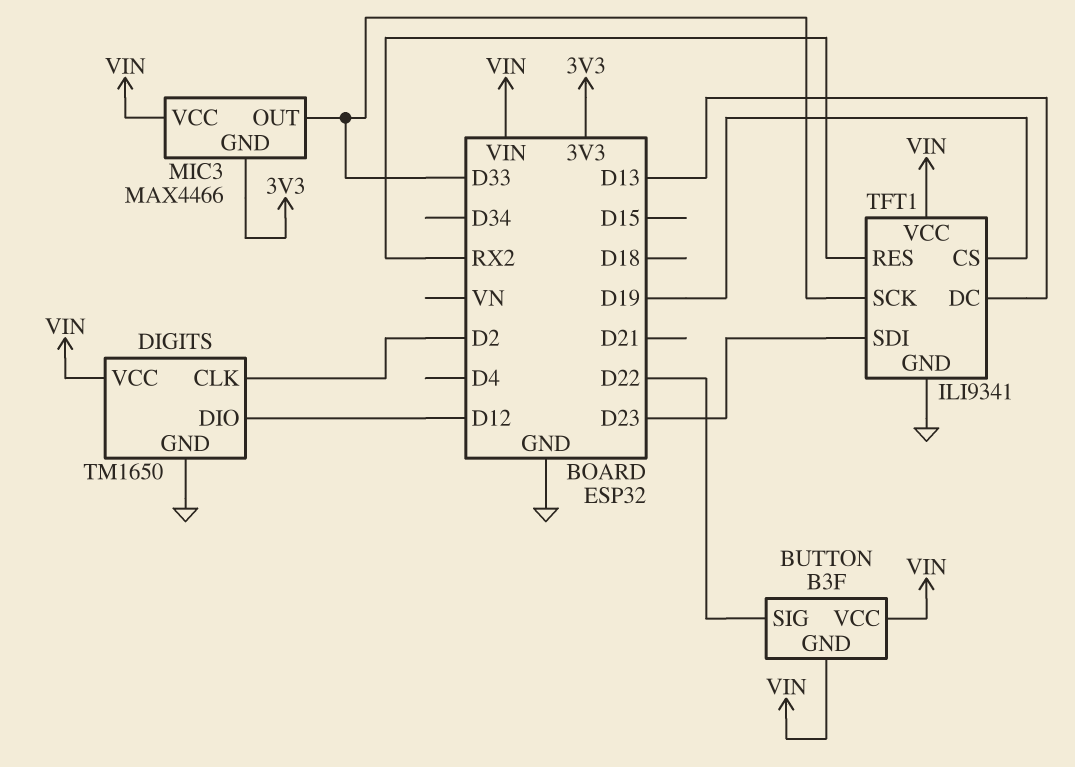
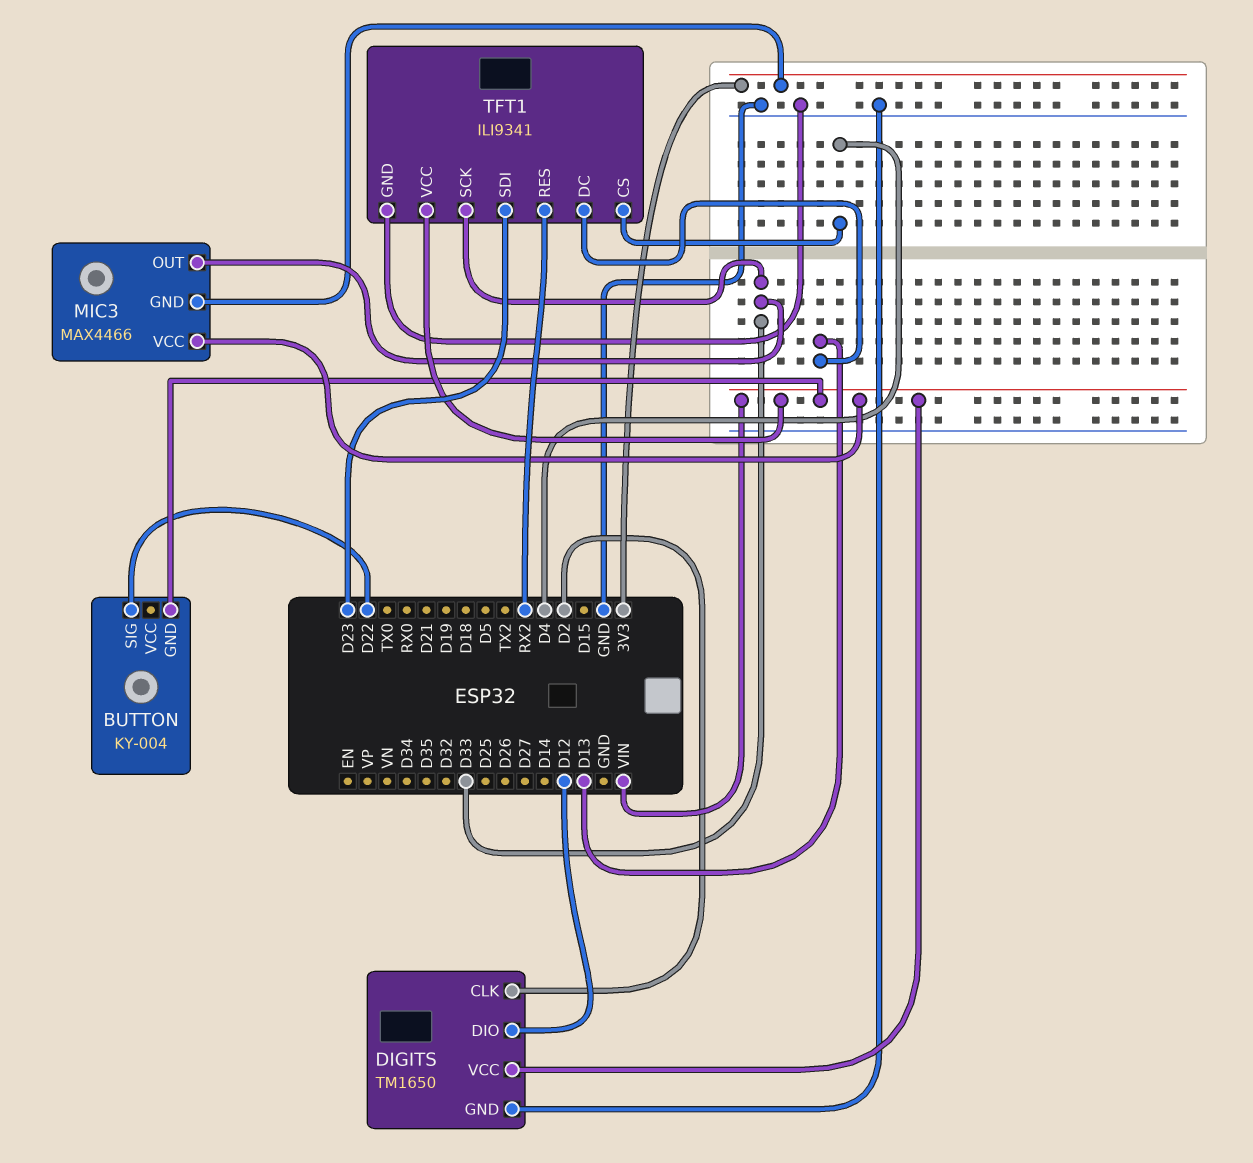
BUTTON: B3F -> KY-004
BUTTON pin VCC: VIN -> none
TFT1 pin CS: D19 -> D4

